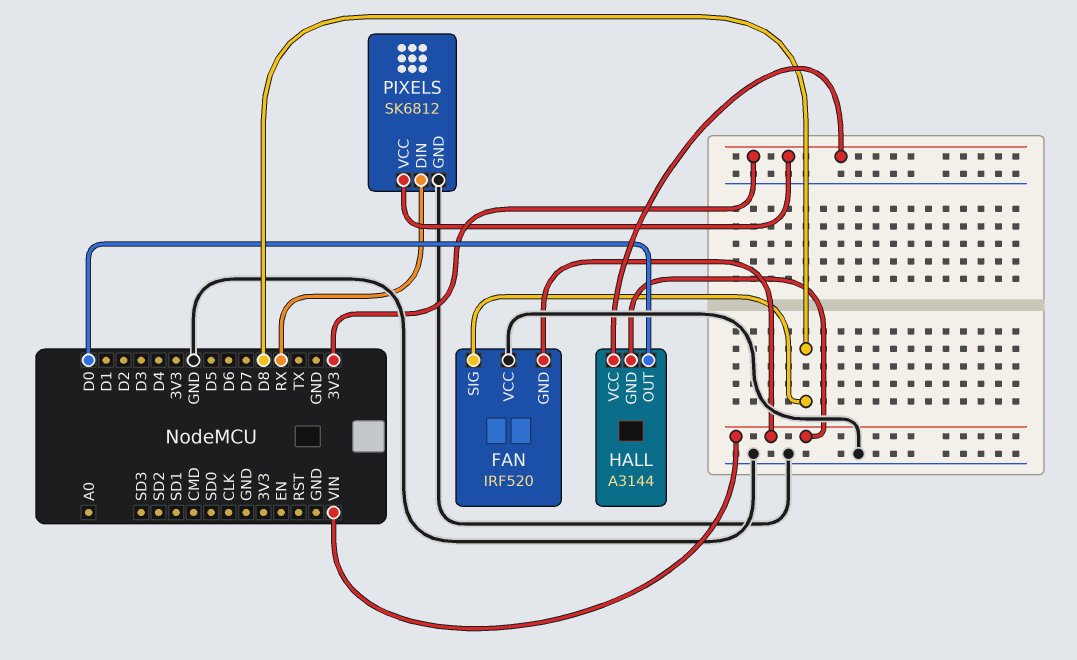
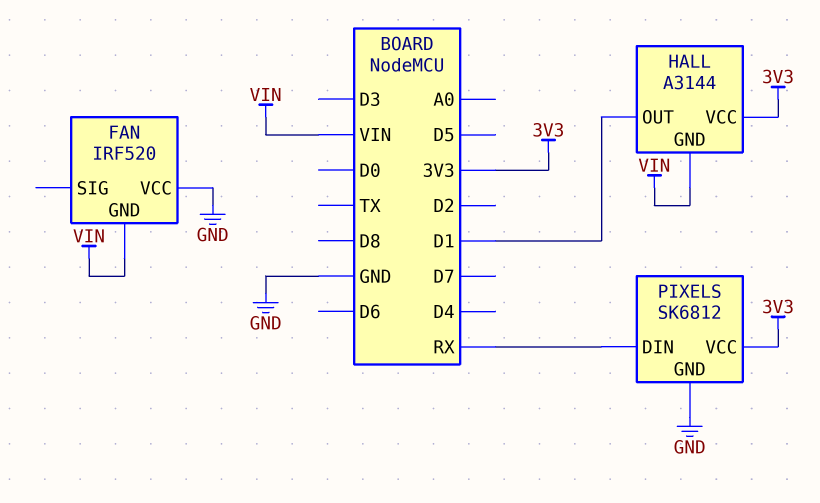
FAN pin SIG: D8 -> none
HALL pin OUT: D0 -> D1

